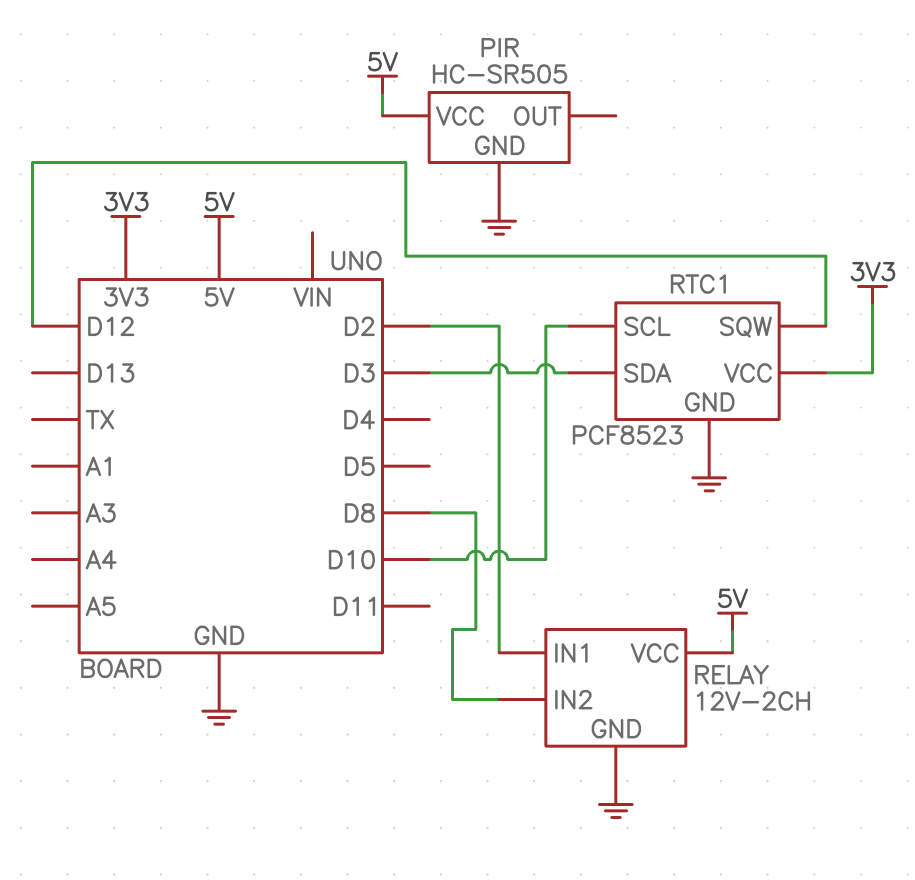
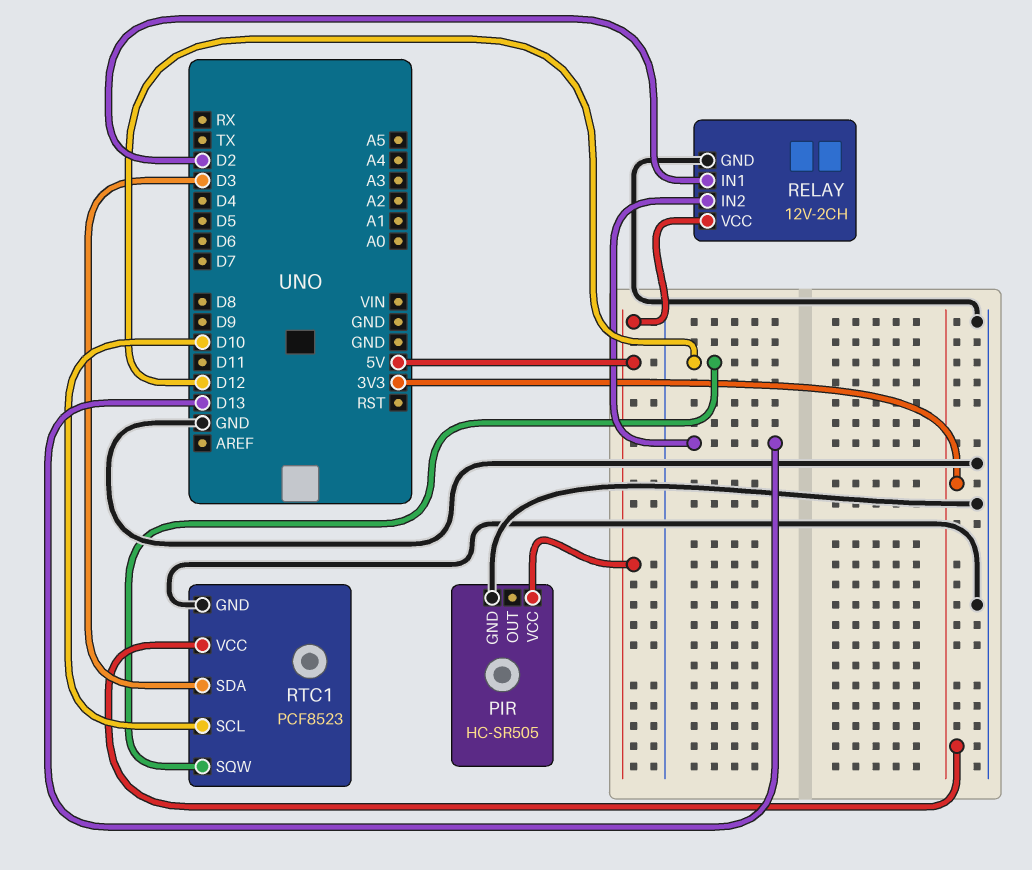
RELAY pin IN2: D8 -> D13

